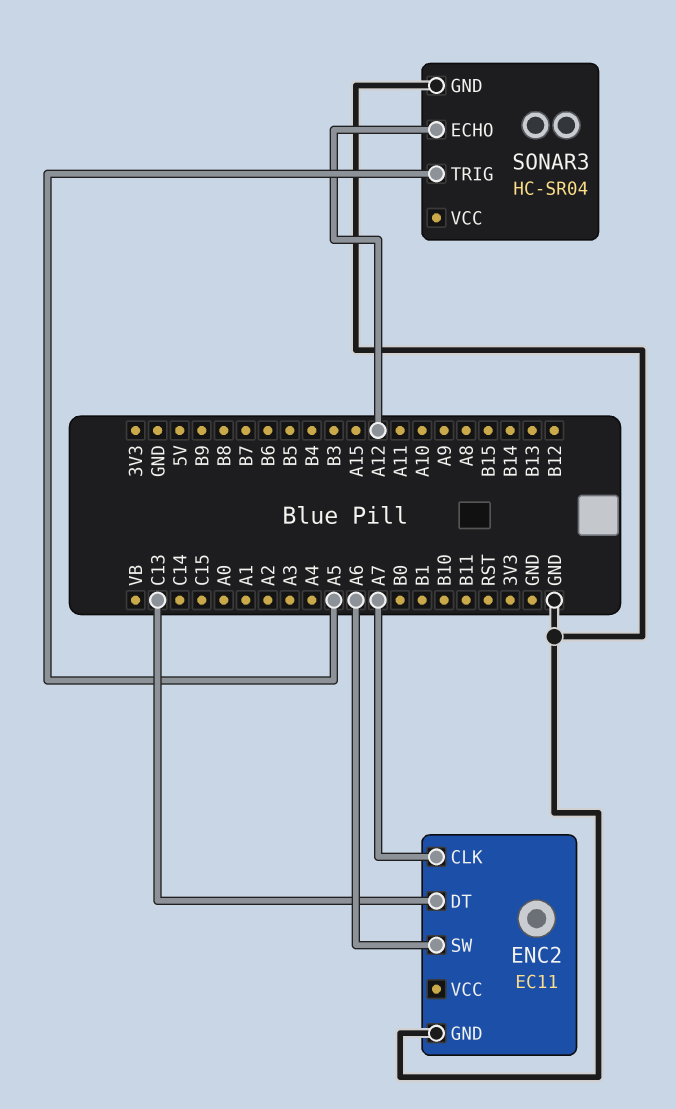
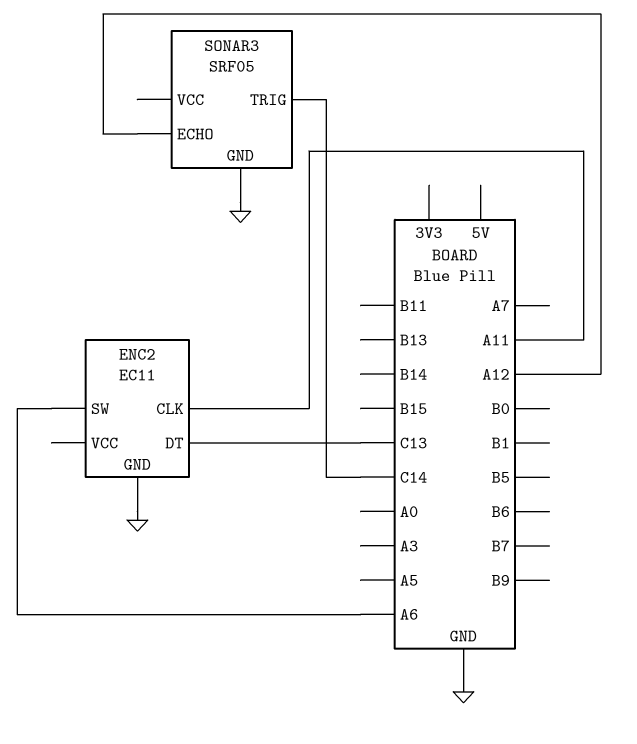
ENC2 pin CLK: A7 -> A11
SONAR3: HC-SR04 -> SRF05
SONAR3 pin TRIG: A5 -> C14

